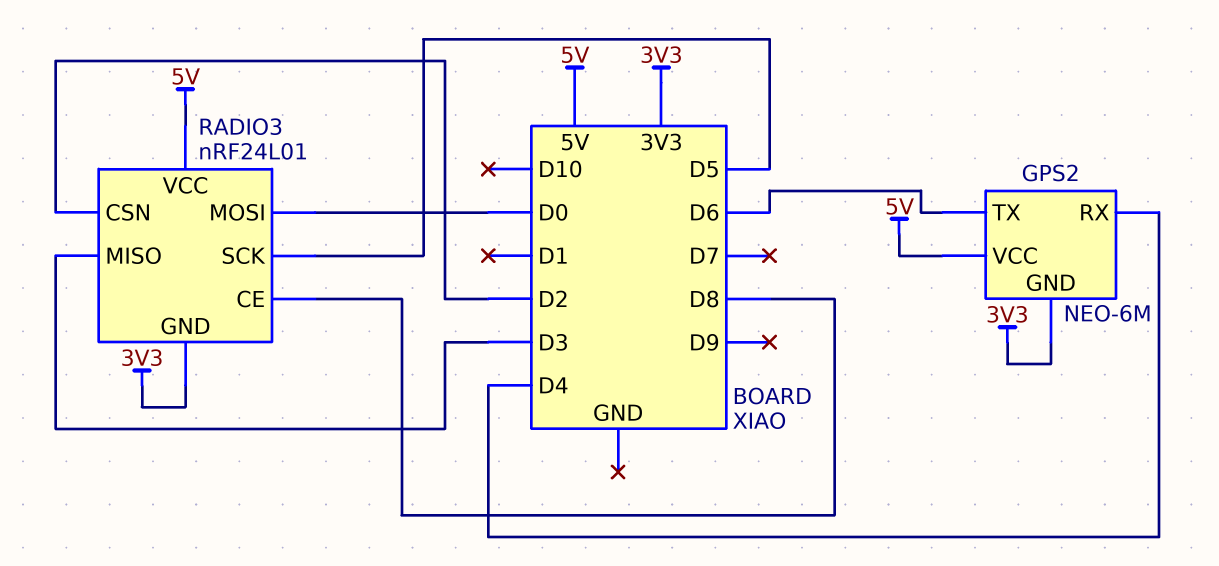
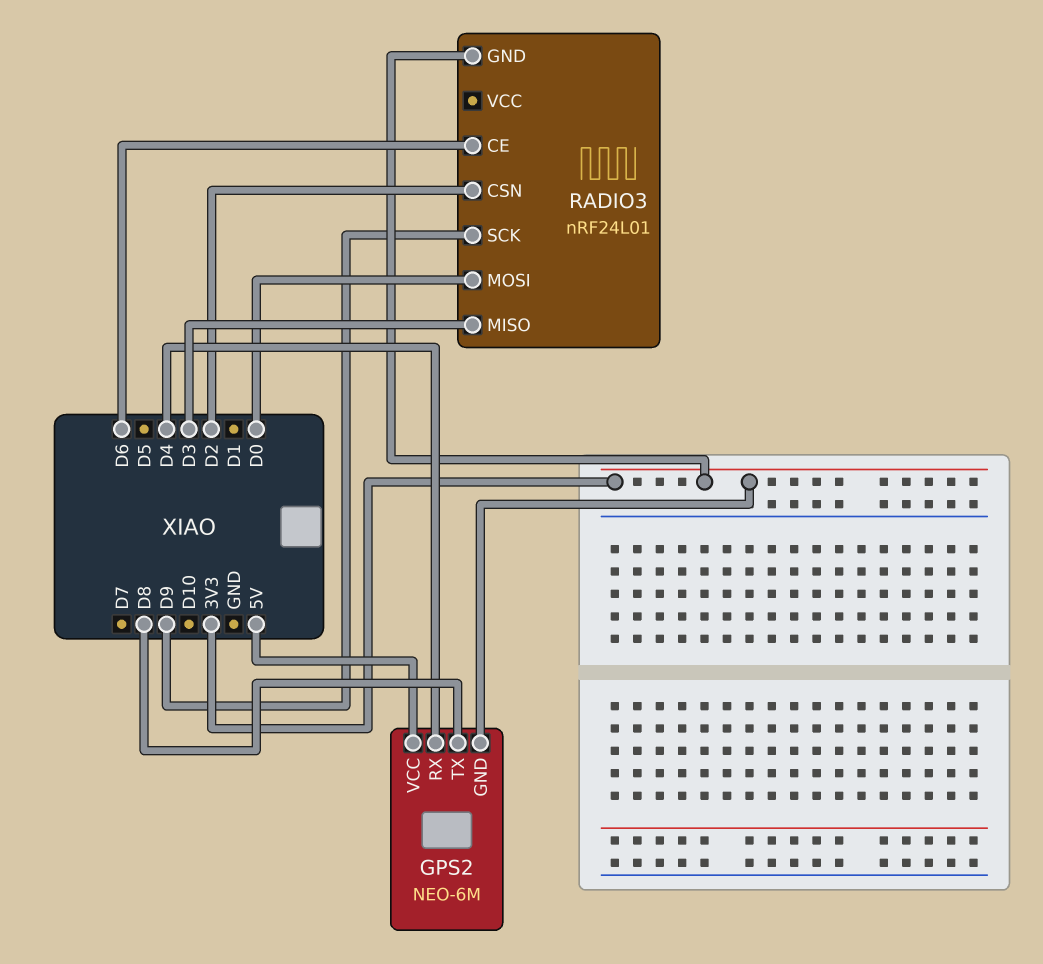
GPS2 pin TX: D6 -> D8
RADIO3 pin CE: D8 -> D6
RADIO3 pin SCK: D5 -> D9
RADIO3 pin VCC: 5V -> none

